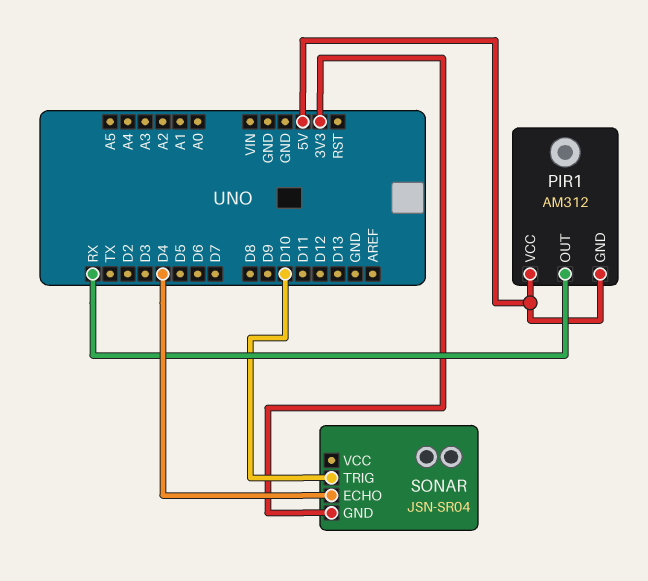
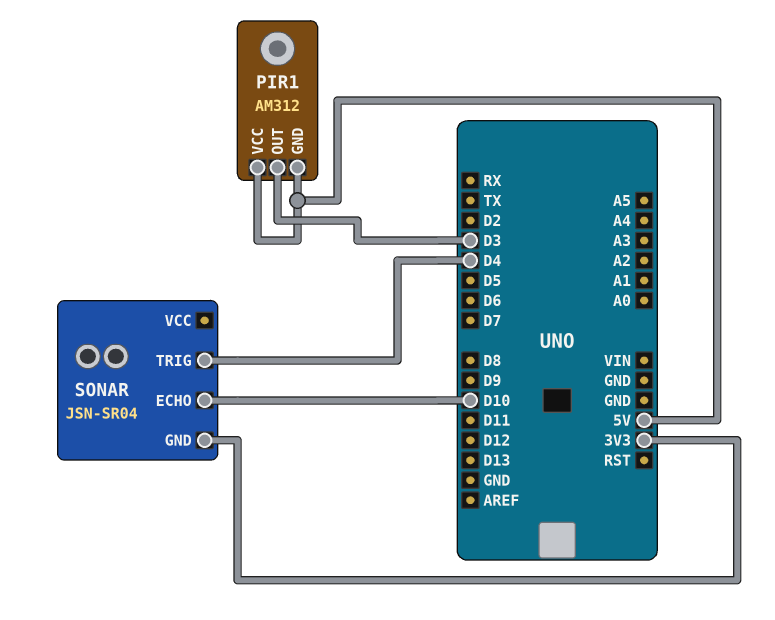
PIR1 pin OUT: RX -> D3
SONAR pin ECHO: D4 -> D10
SONAR pin TRIG: D10 -> D4

